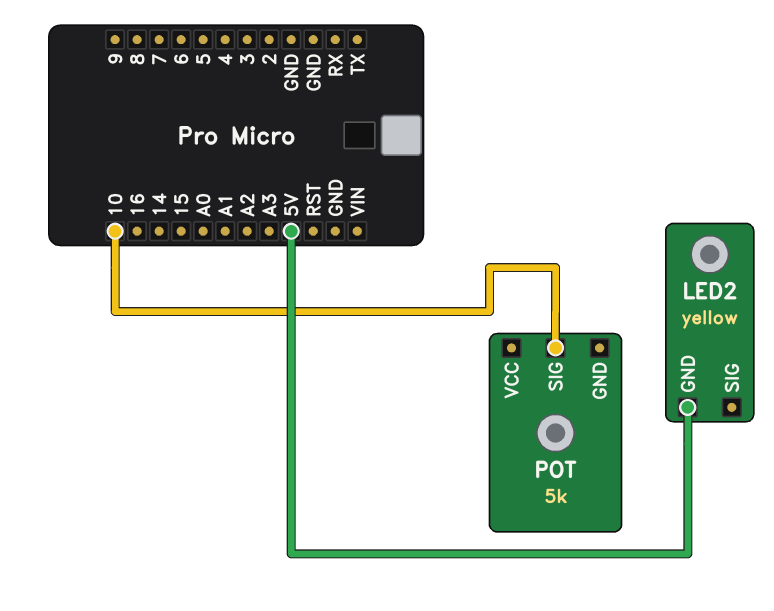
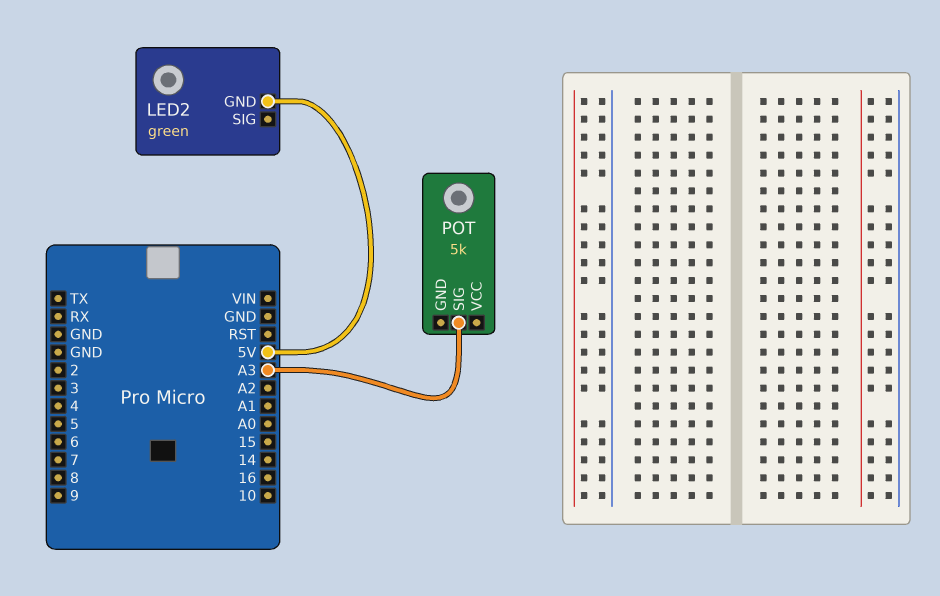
LED2: yellow -> green
POT pin SIG: 10 -> A3

